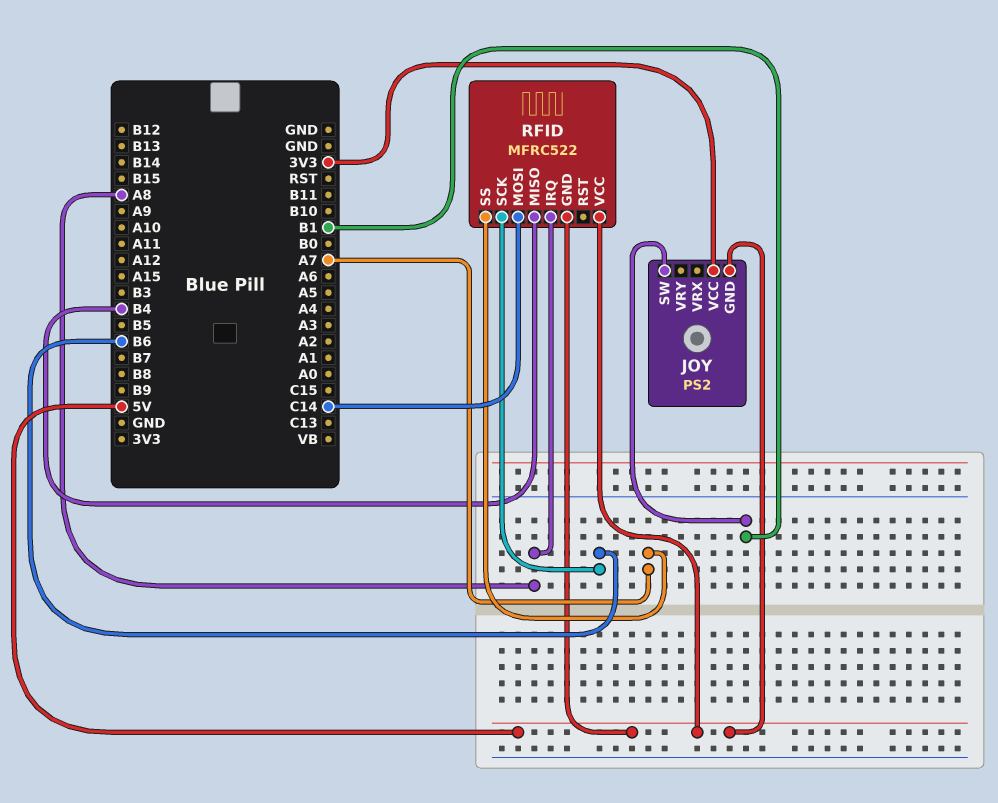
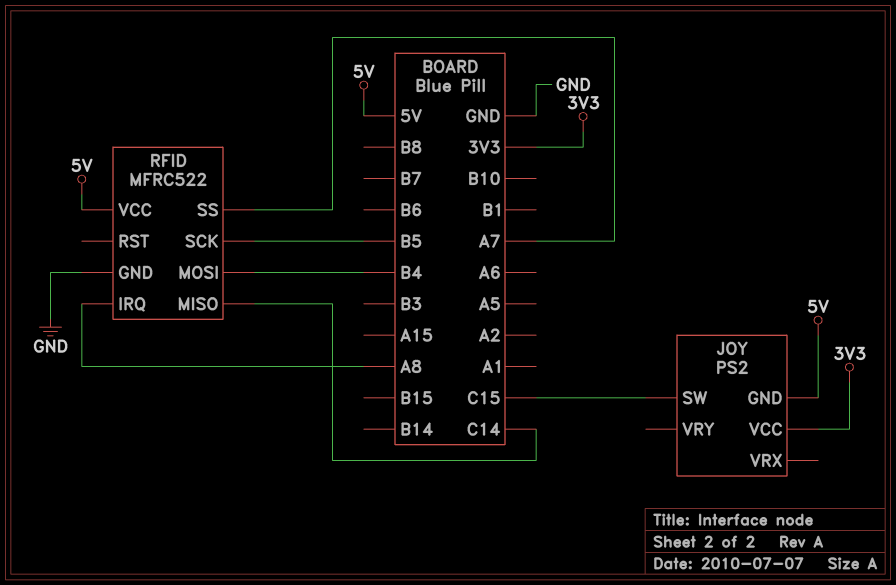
JOY pin SW: B1 -> C15
RFID pin GND: 5V -> GND
RFID pin MISO: B4 -> C14
RFID pin MOSI: C14 -> B4
RFID pin SCK: B6 -> B5

